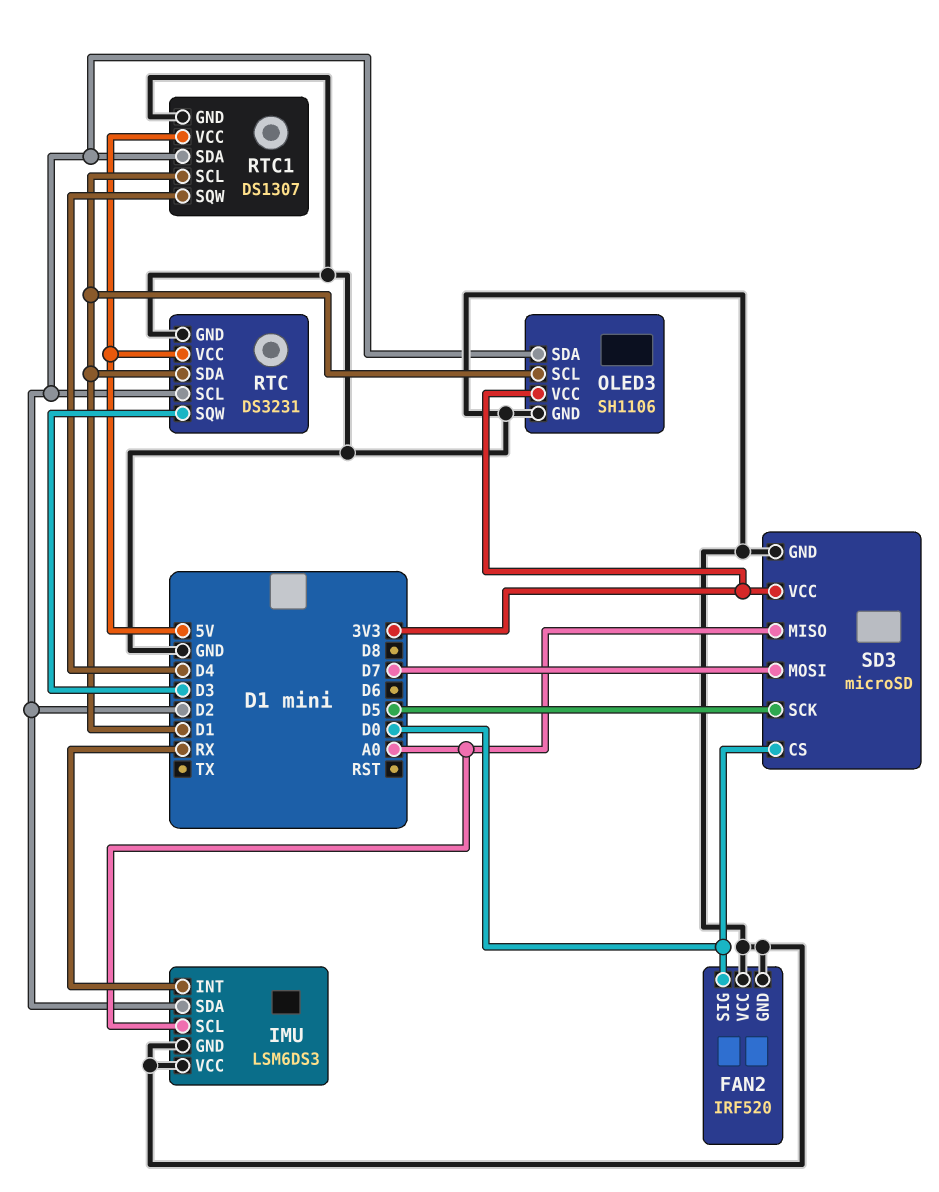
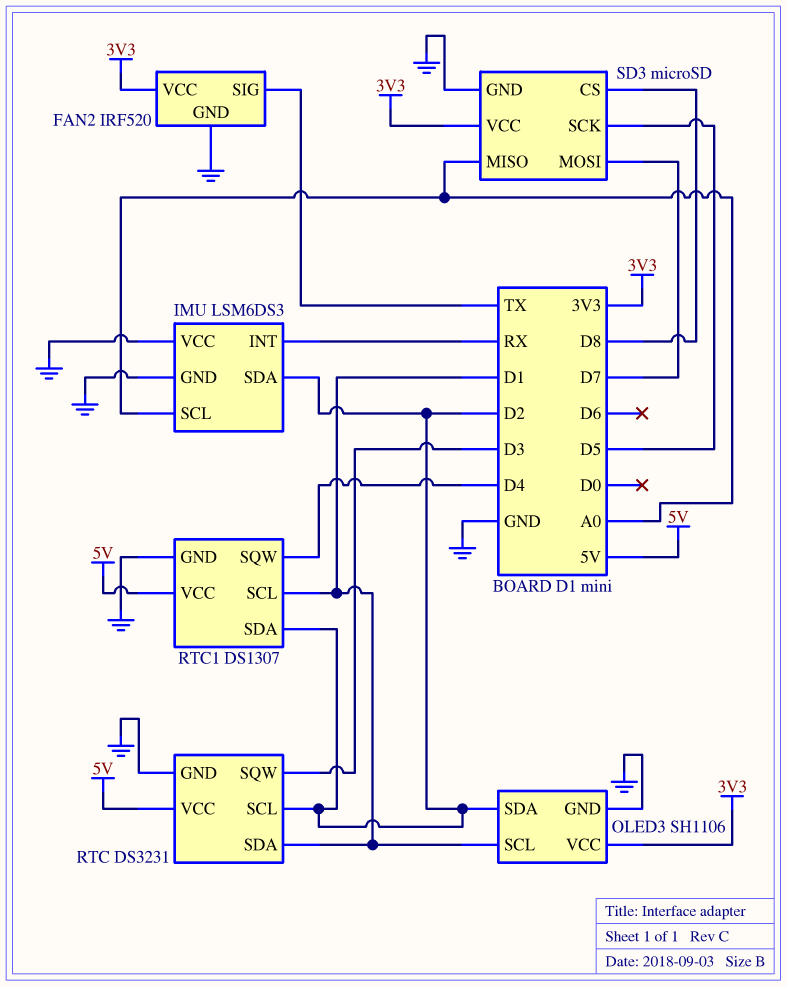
FAN2 pin SIG: D0 -> TX
FAN2 pin VCC: GND -> 3V3
SD3 pin CS: D0 -> D8

